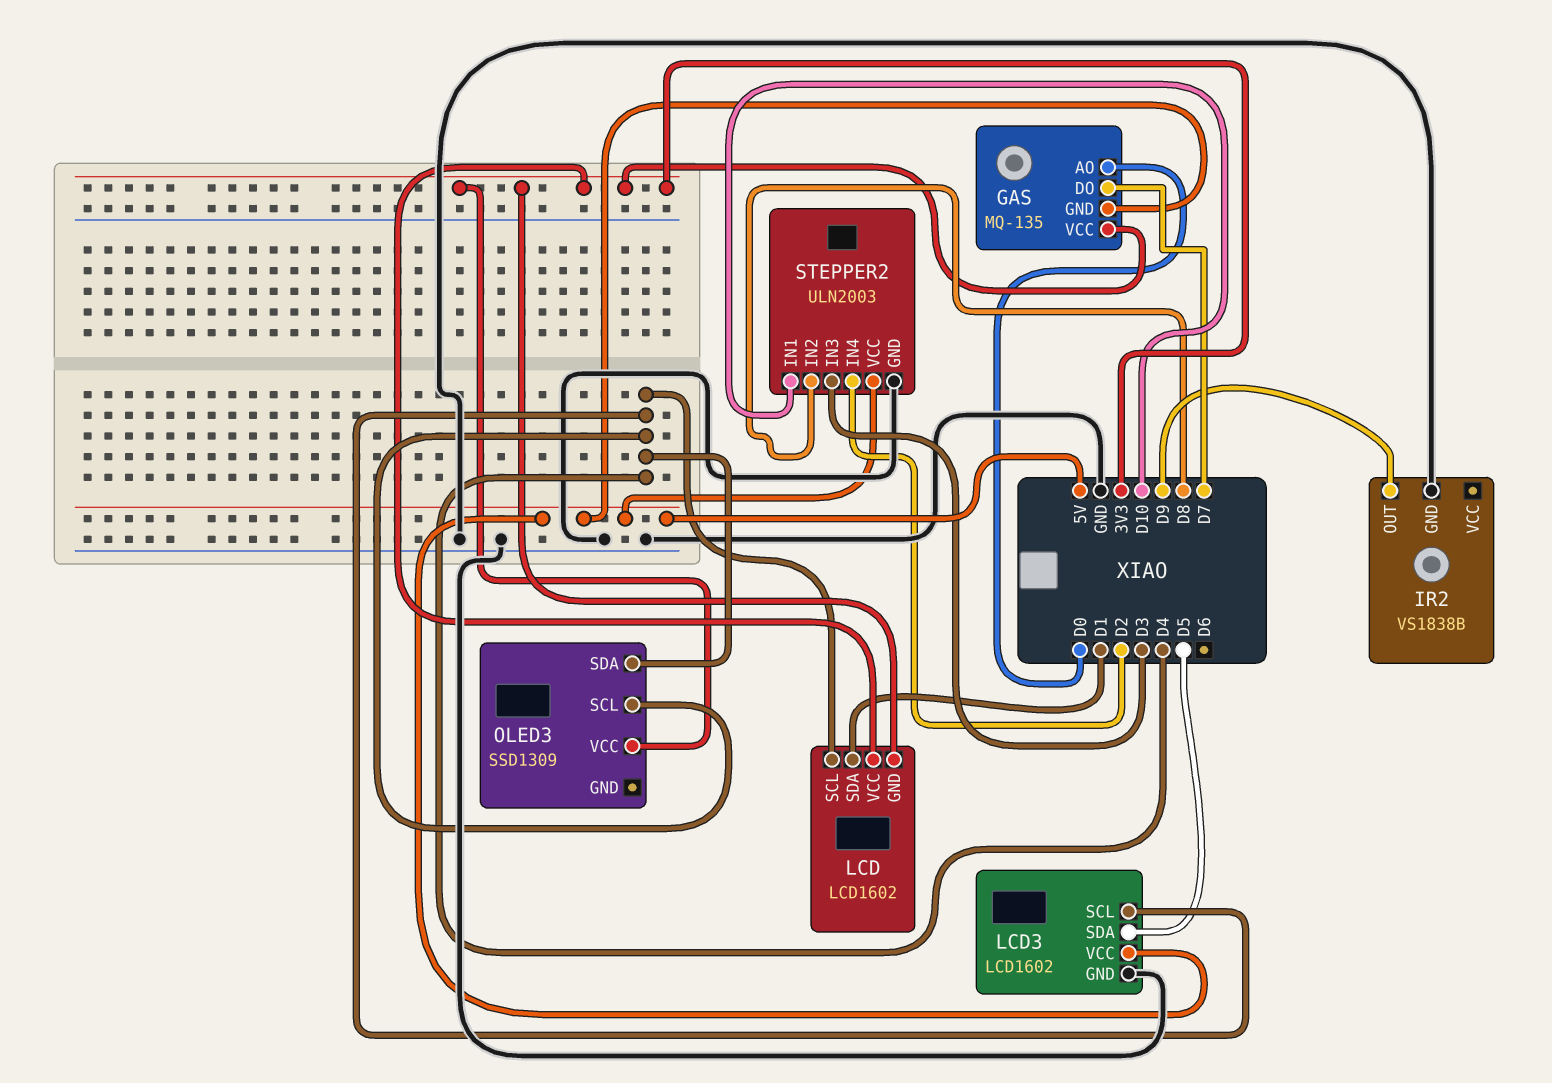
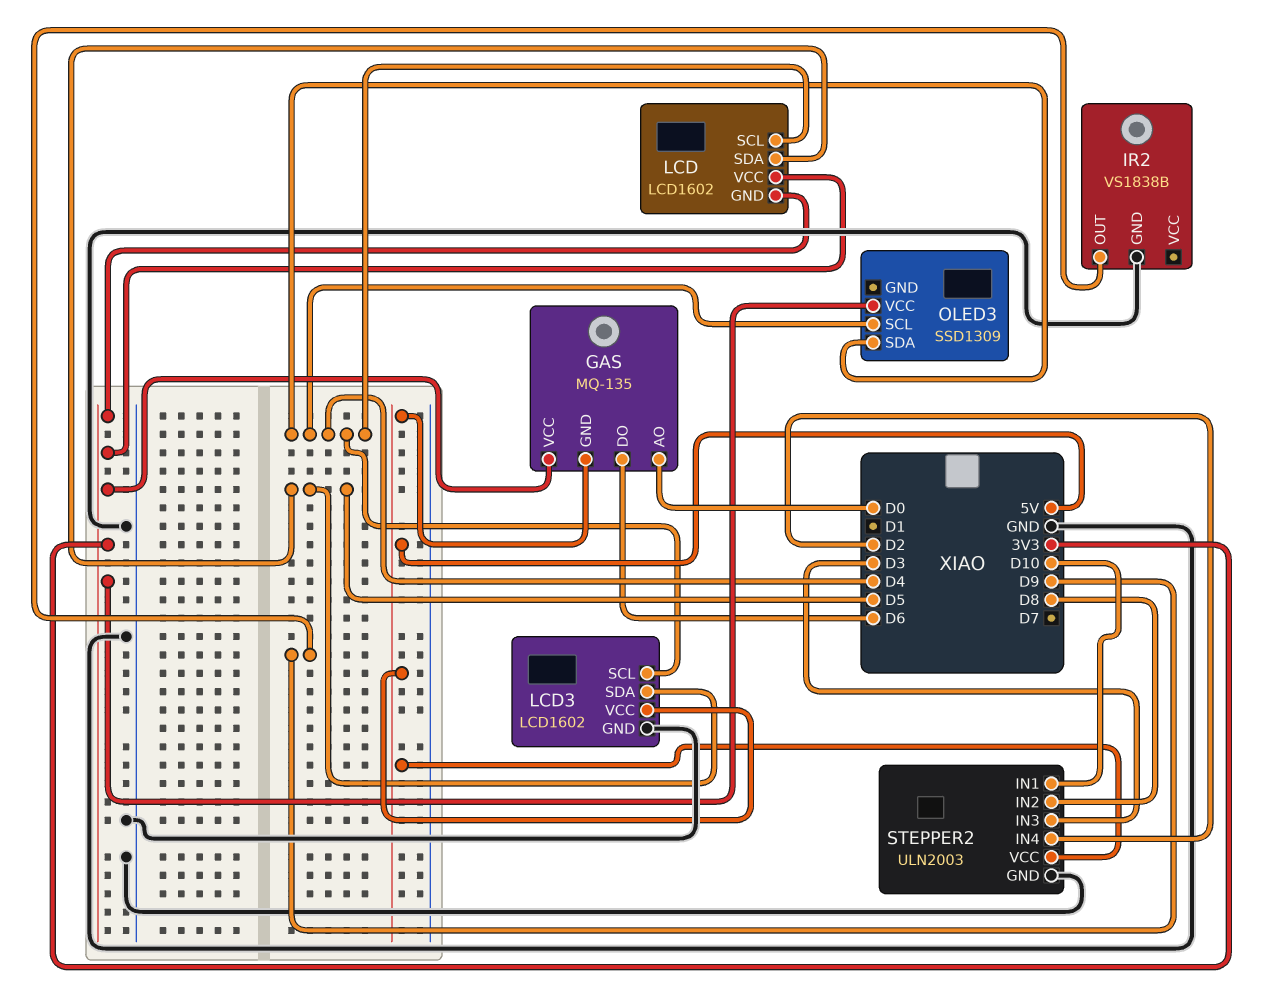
GAS pin DO: D7 -> D6
LCD pin SDA: D1 -> D5

